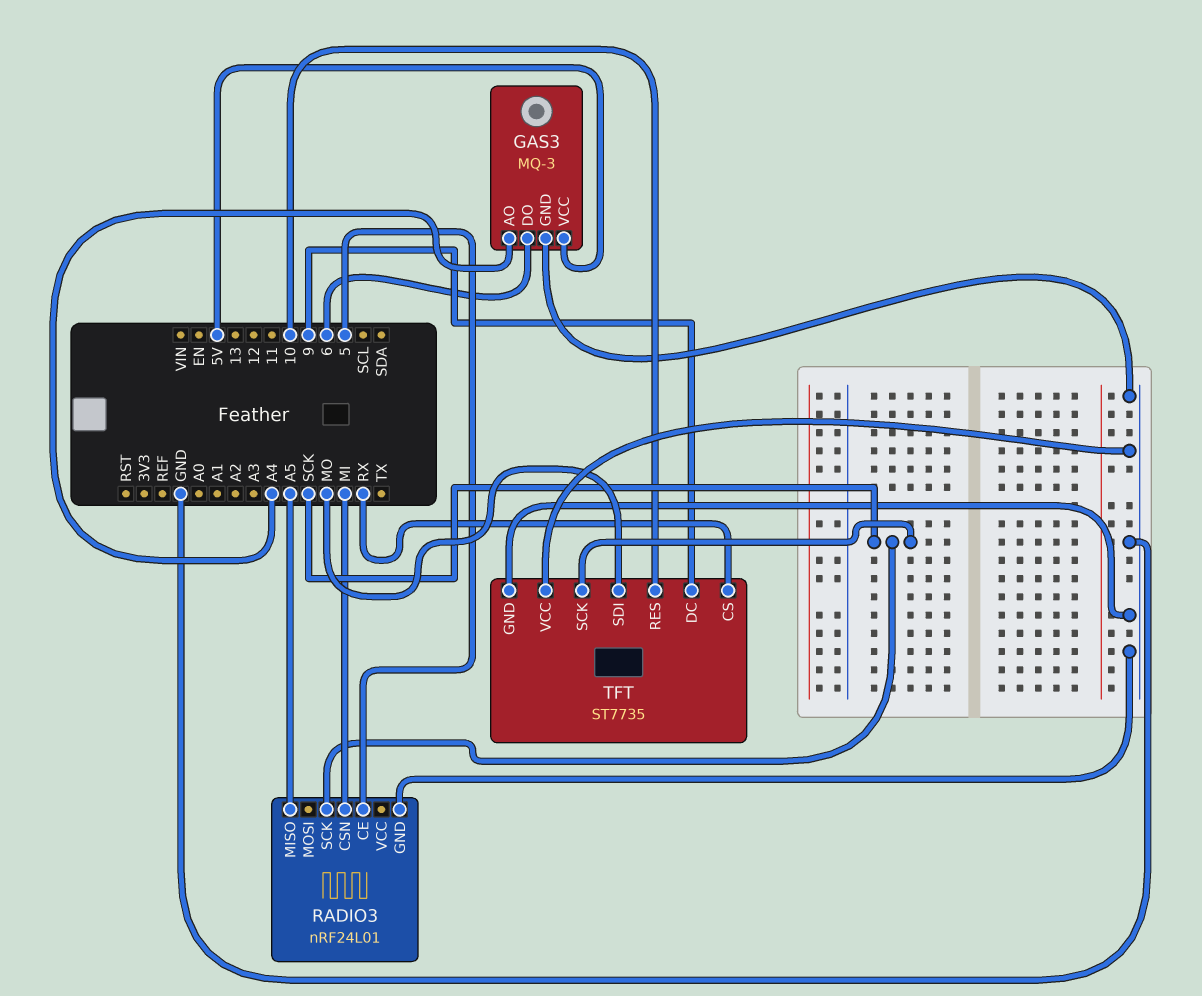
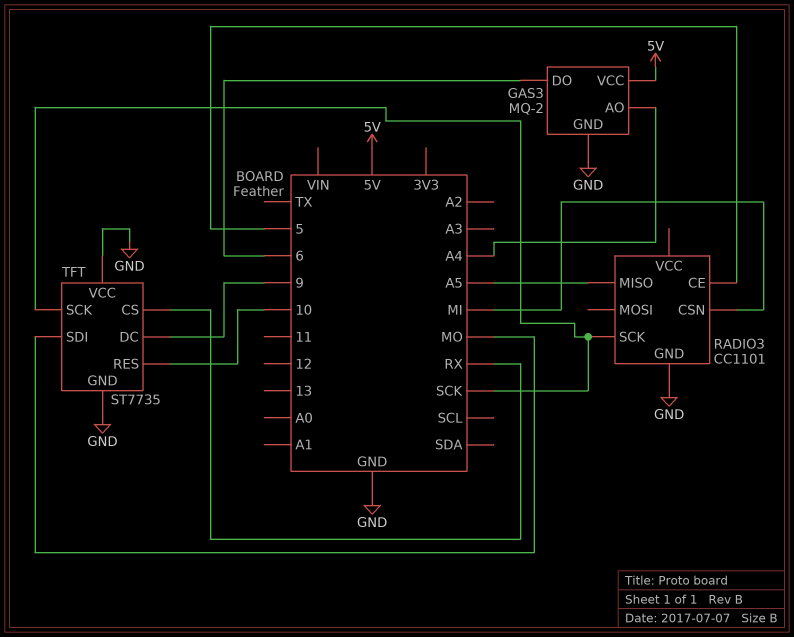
GAS3: MQ-3 -> MQ-2
RADIO3: nRF24L01 -> CC1101

